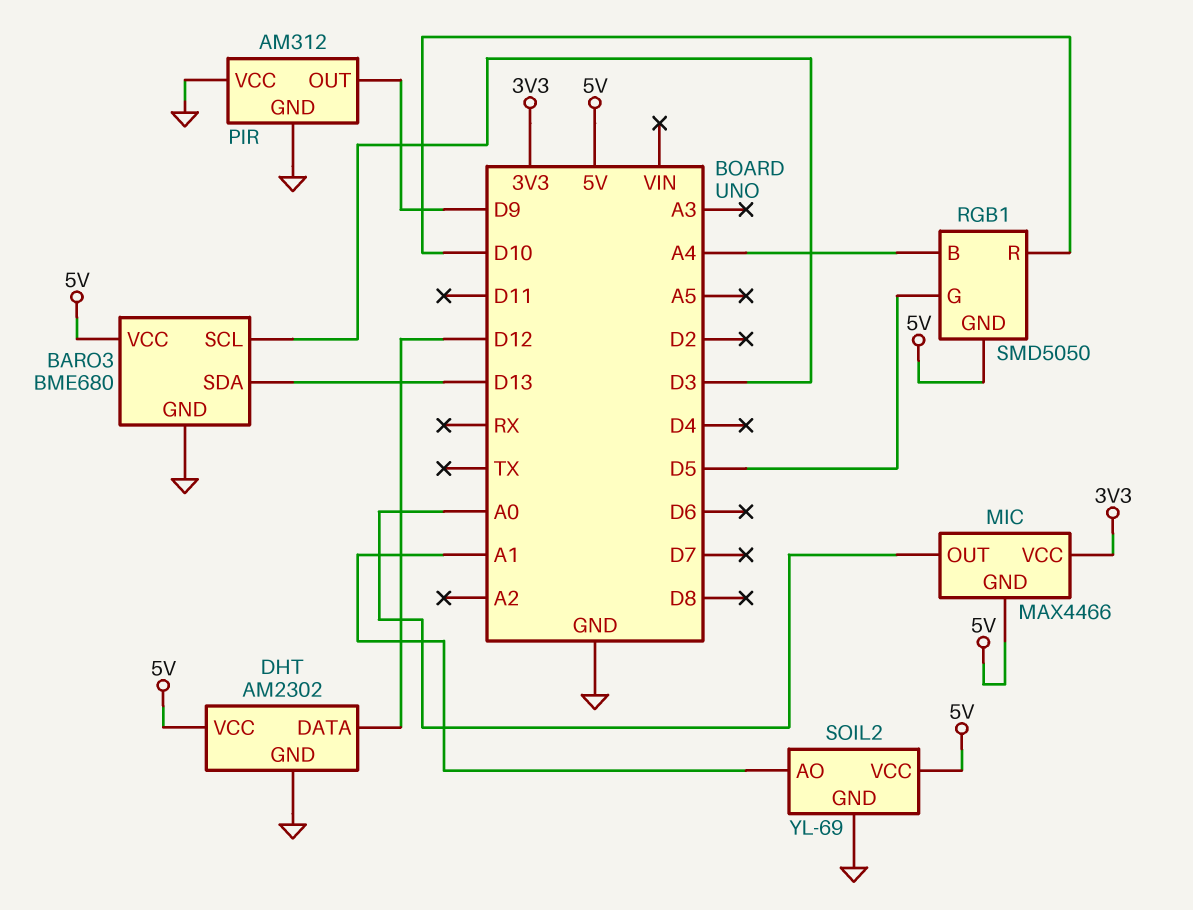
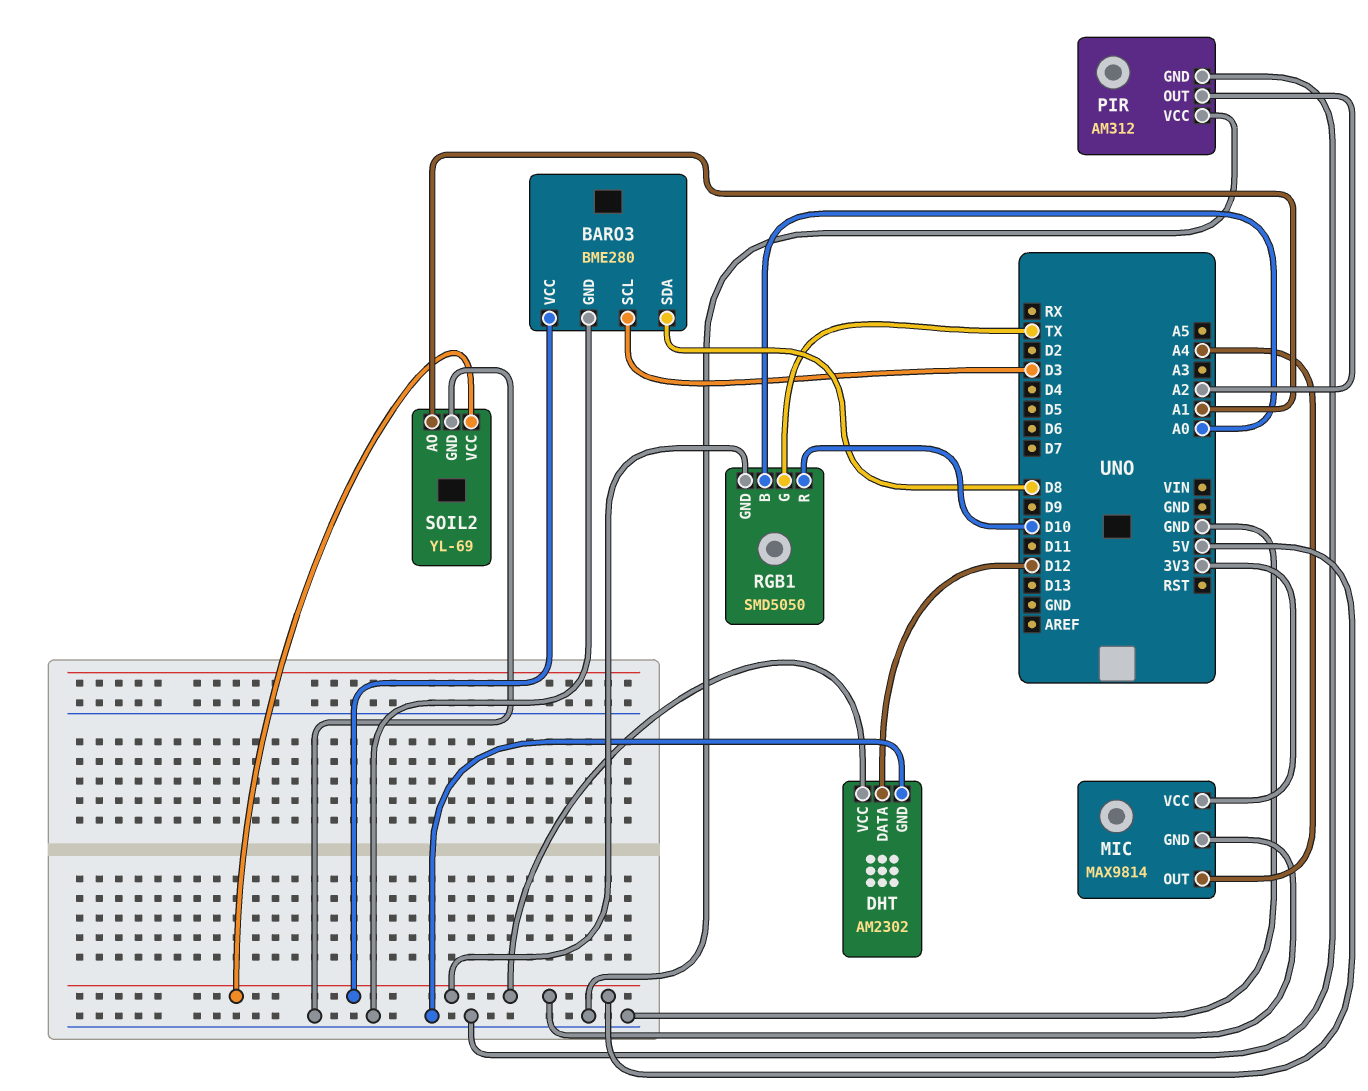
BARO3: BME680 -> BME280
BARO3 pin SDA: D13 -> D8
MIC: MAX4466 -> MAX9814
MIC pin OUT: A0 -> A4
PIR pin OUT: D9 -> A2
RGB1 pin B: A4 -> A0
RGB1 pin G: D5 -> TX

